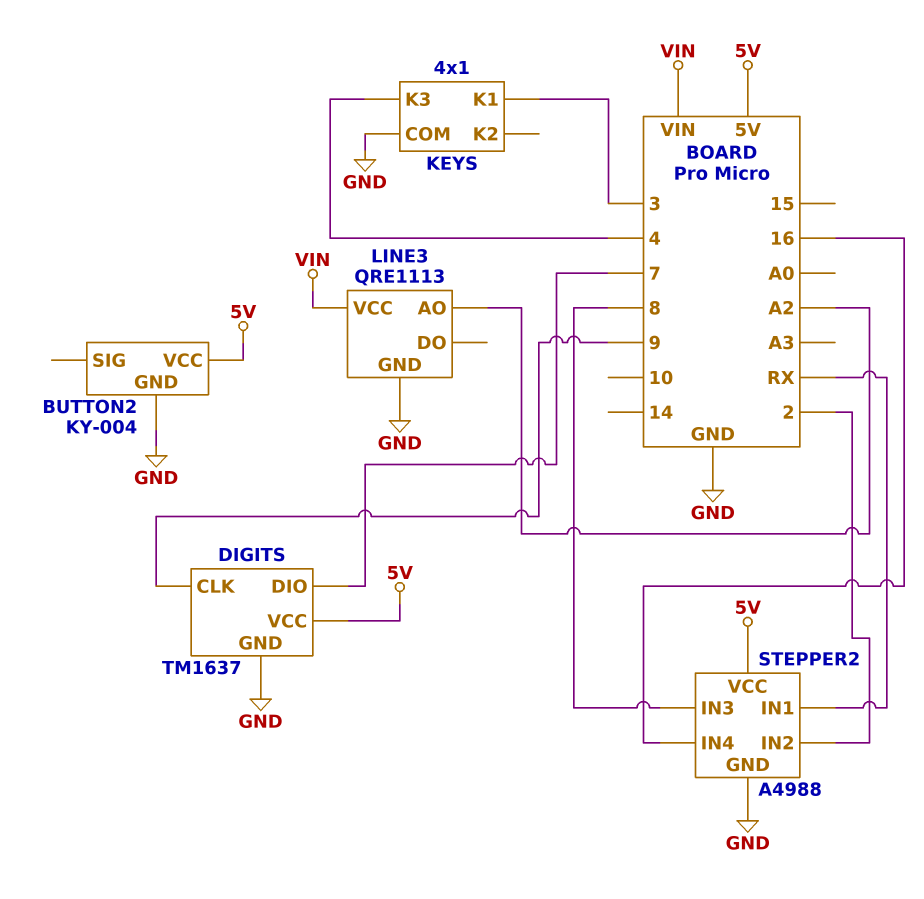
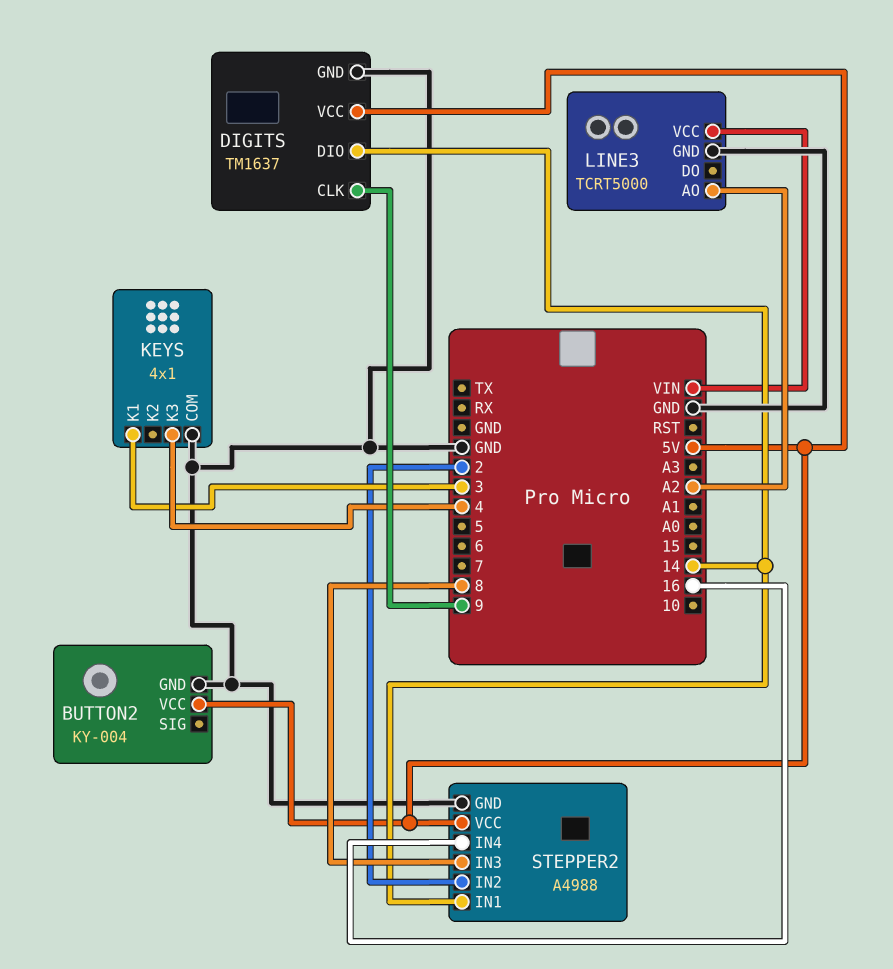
DIGITS pin DIO: 7 -> 14
LINE3: QRE1113 -> TCRT5000
STEPPER2 pin IN1: RX -> 14

